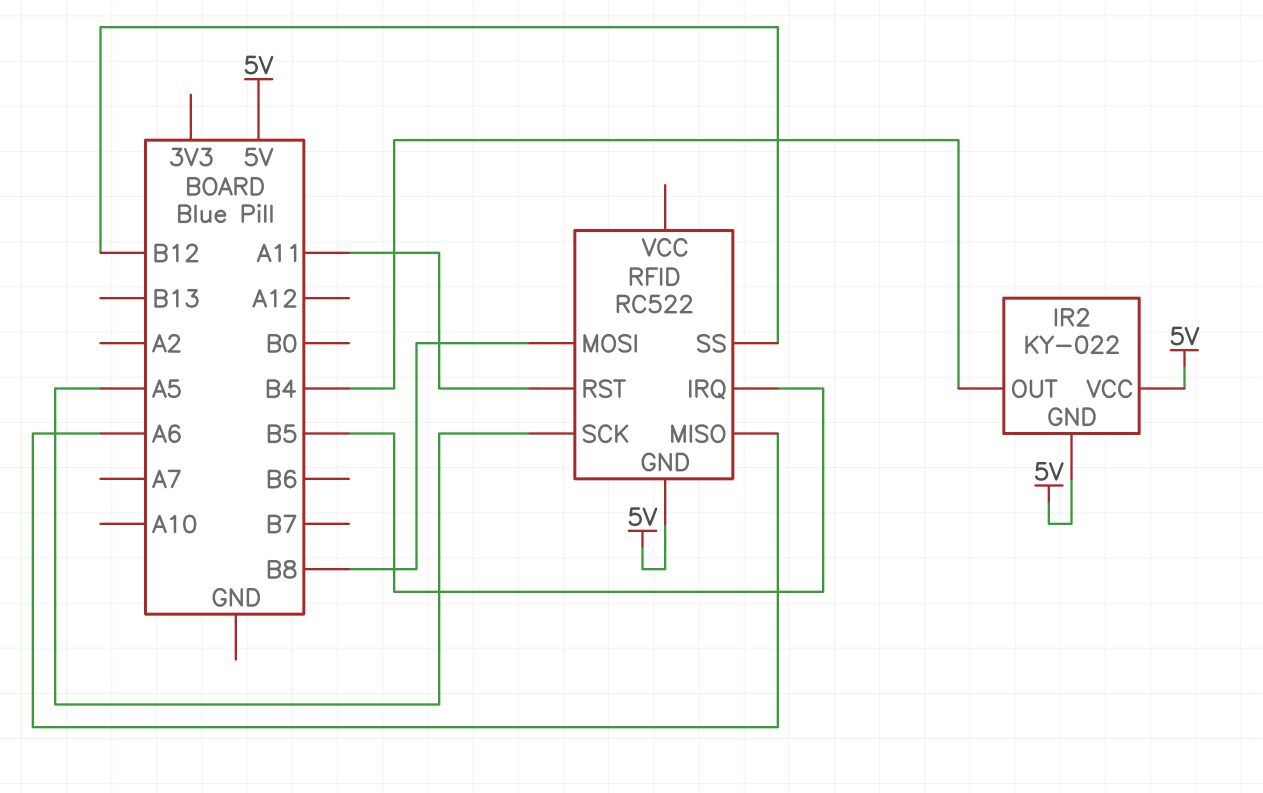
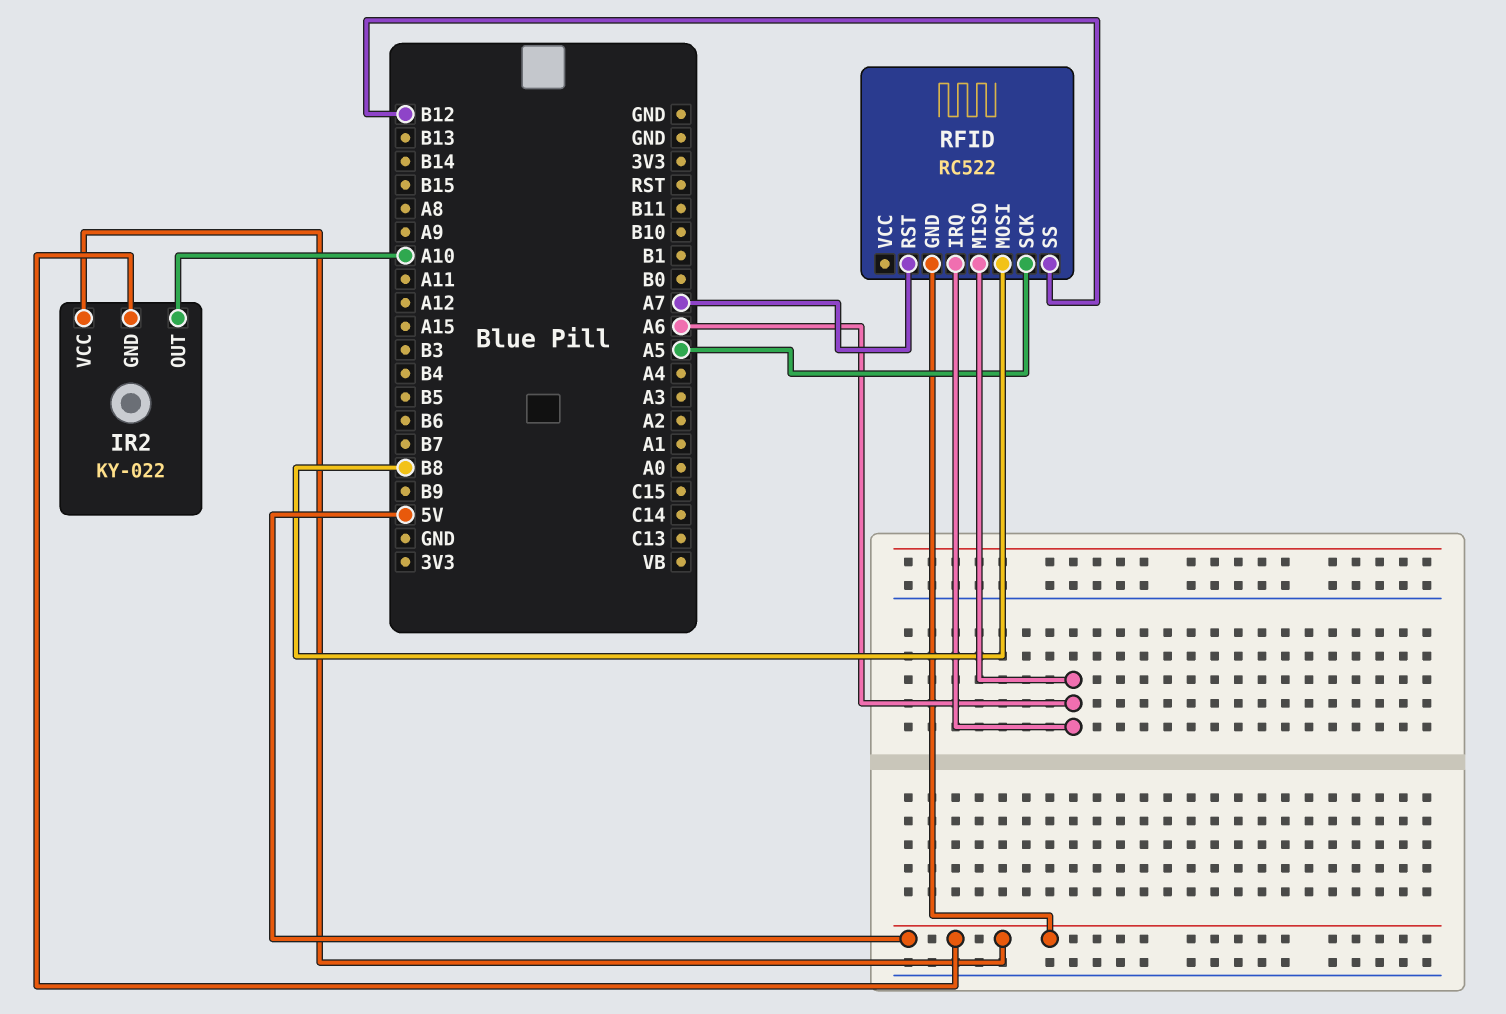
IR2 pin OUT: B4 -> A10
RFID pin IRQ: B5 -> A6
RFID pin RST: A11 -> A7

